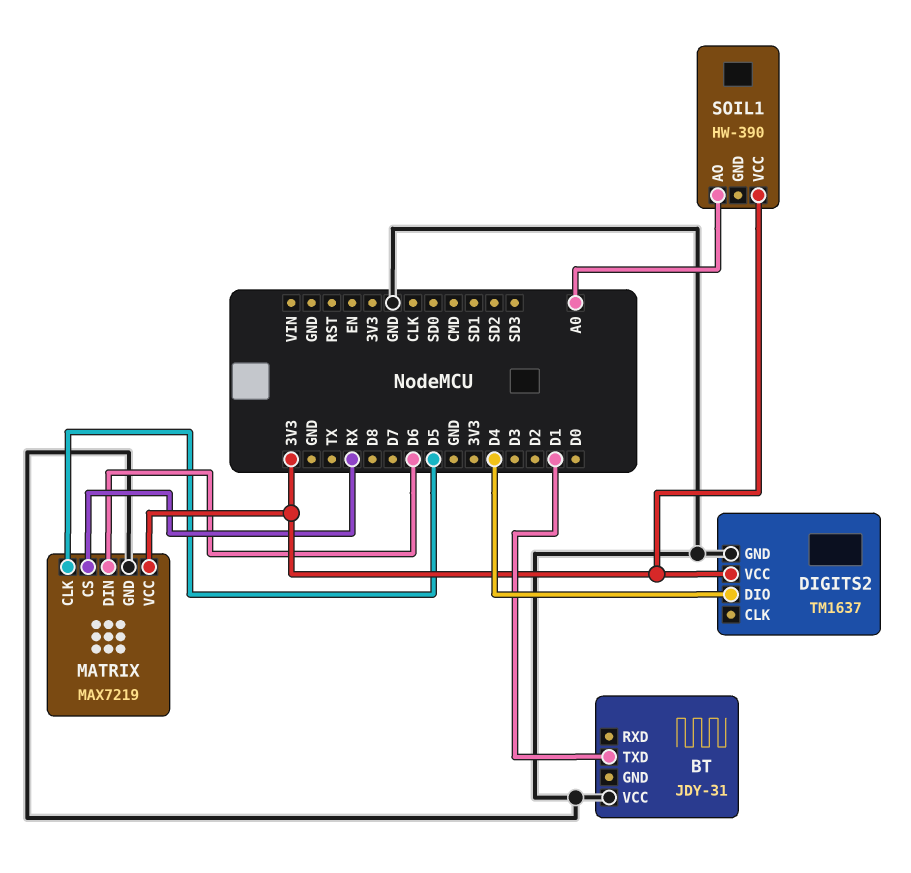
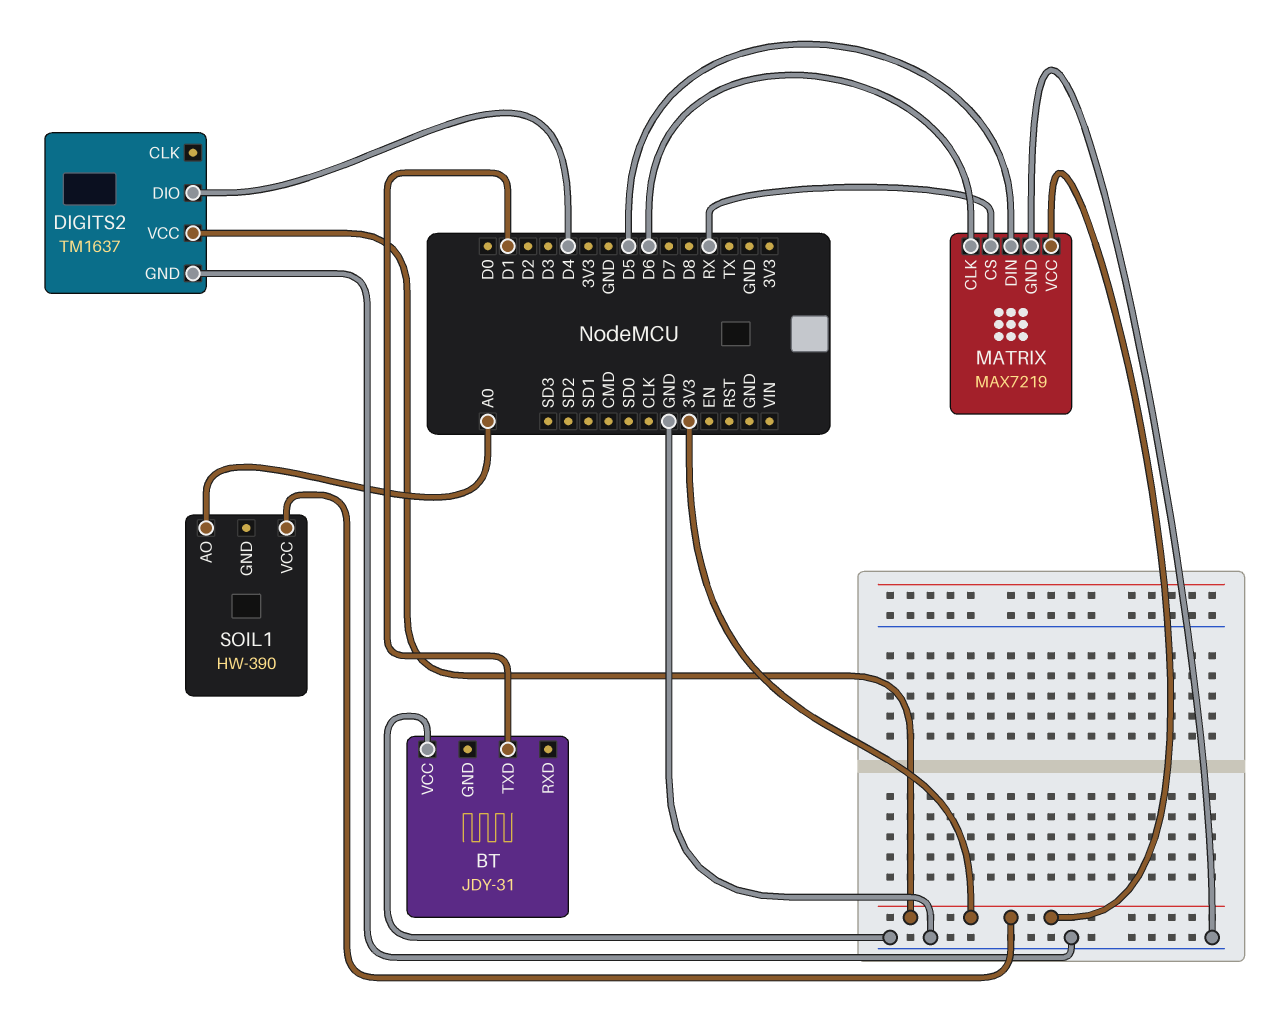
MATRIX pin CLK: D5 -> D6
MATRIX pin DIN: D6 -> D5

